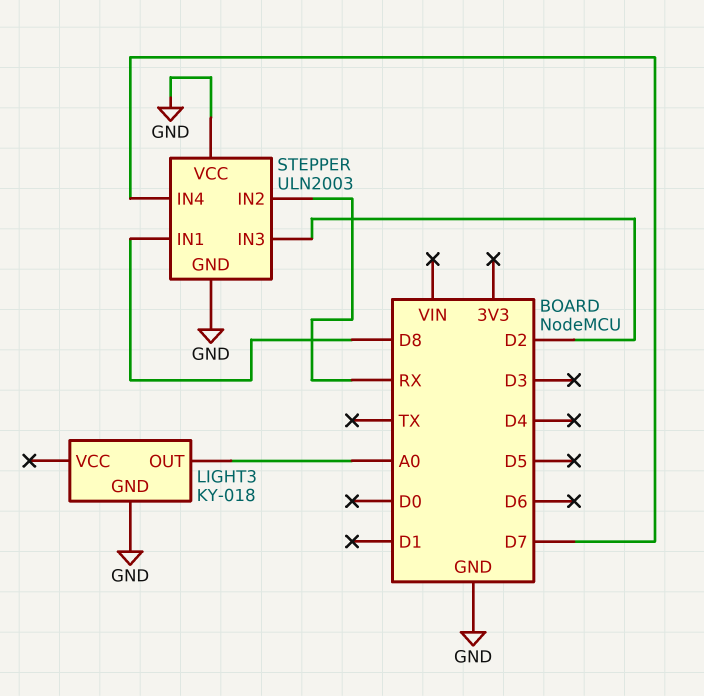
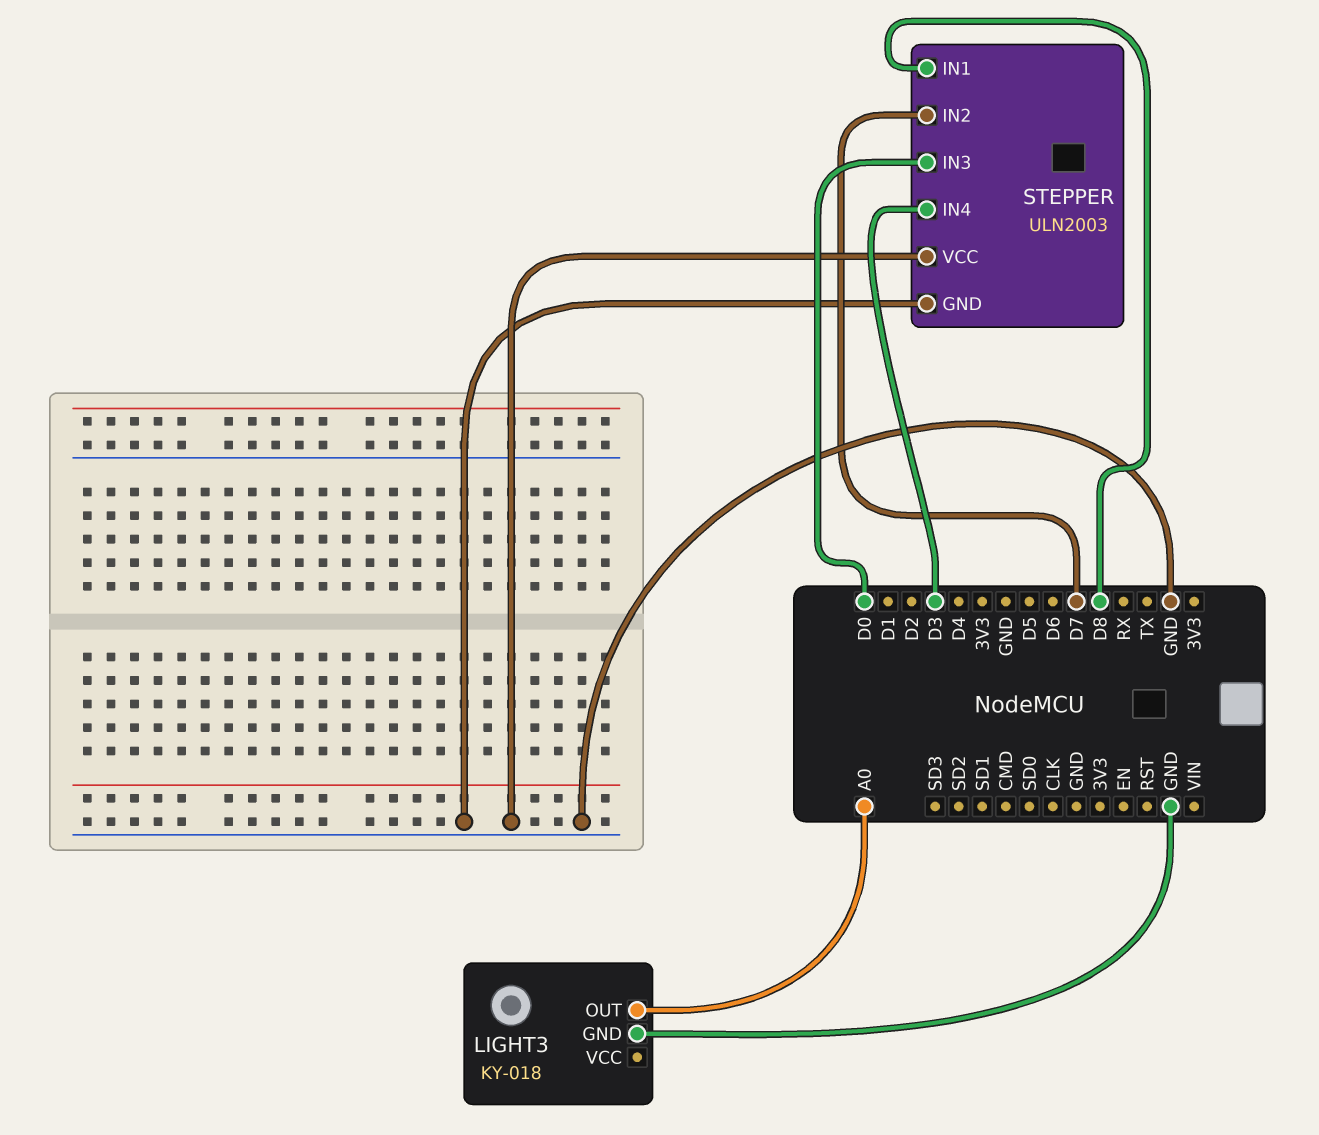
STEPPER pin IN2: RX -> D7
STEPPER pin IN3: D2 -> D0
STEPPER pin IN4: D7 -> D3

